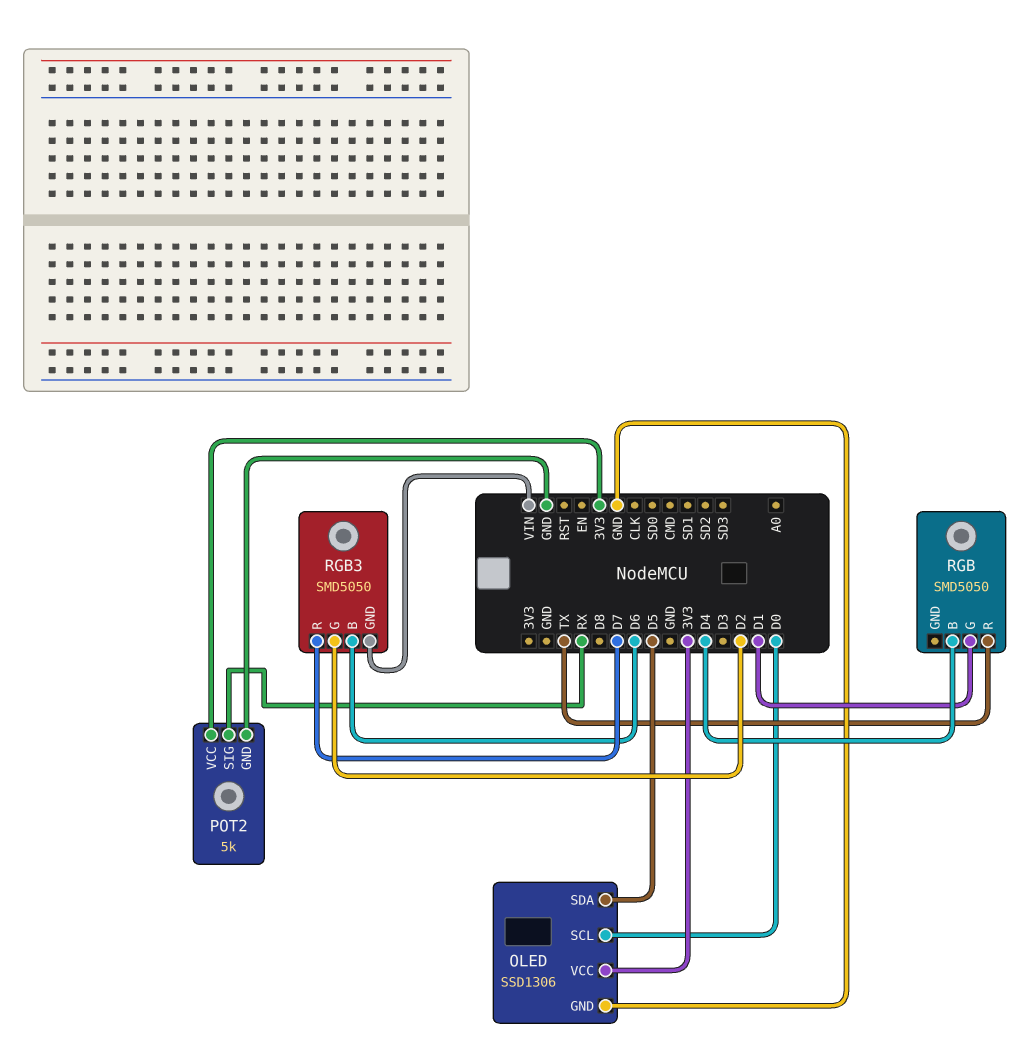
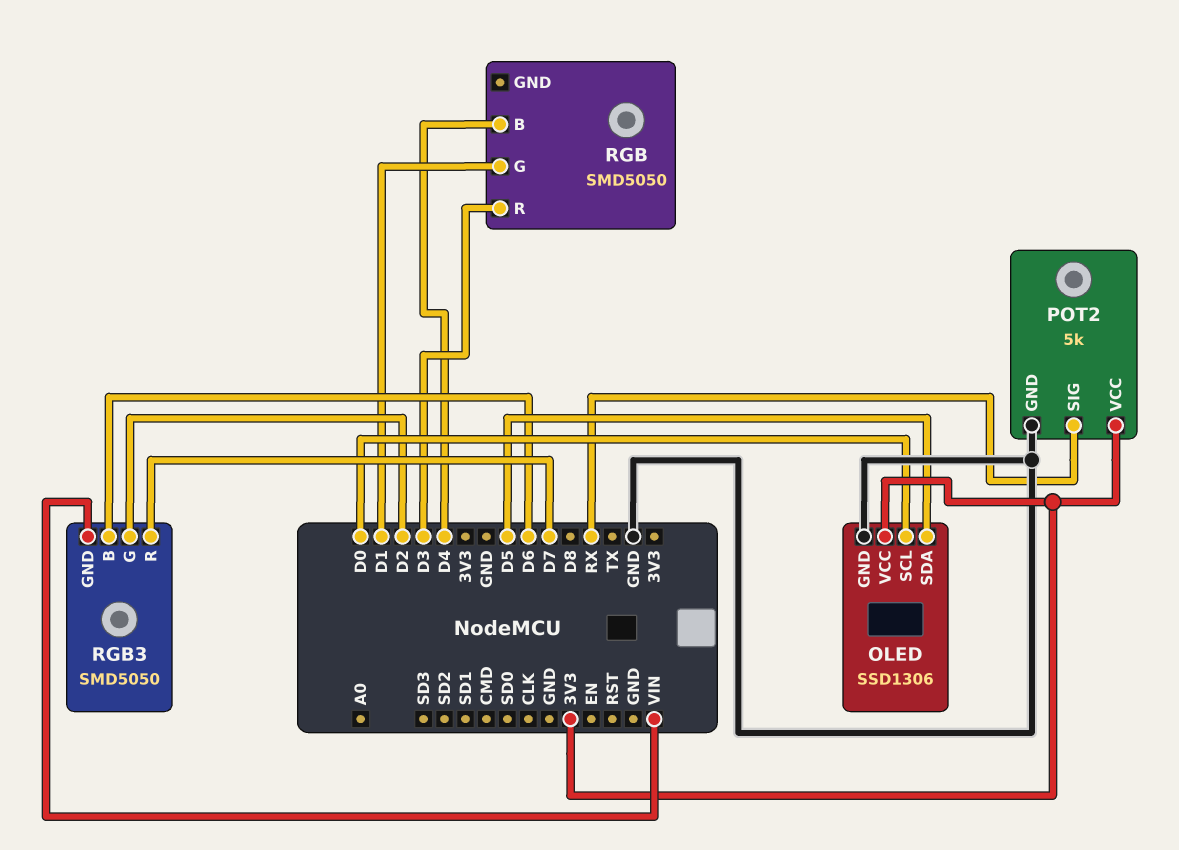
RGB pin R: TX -> D3

